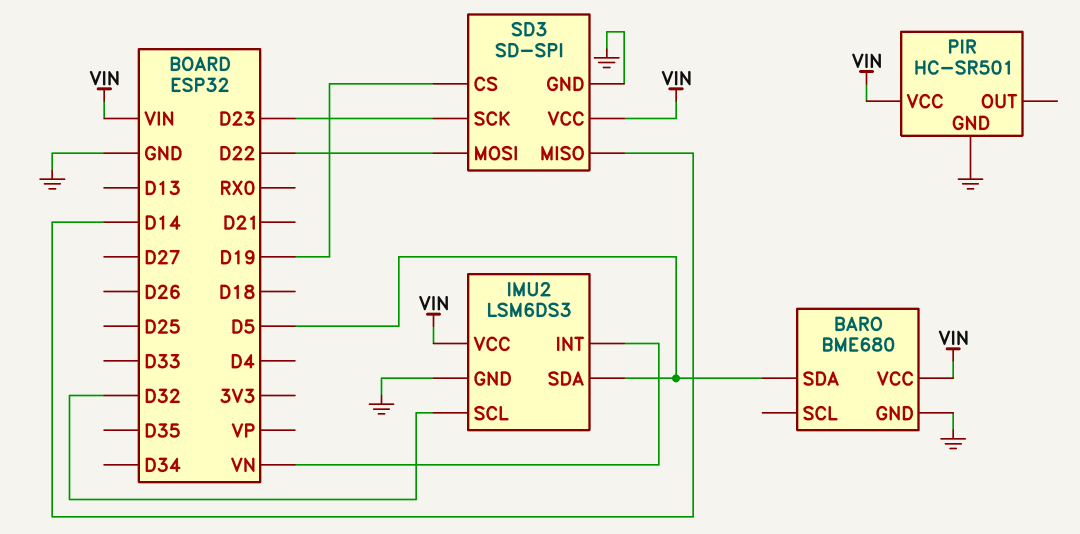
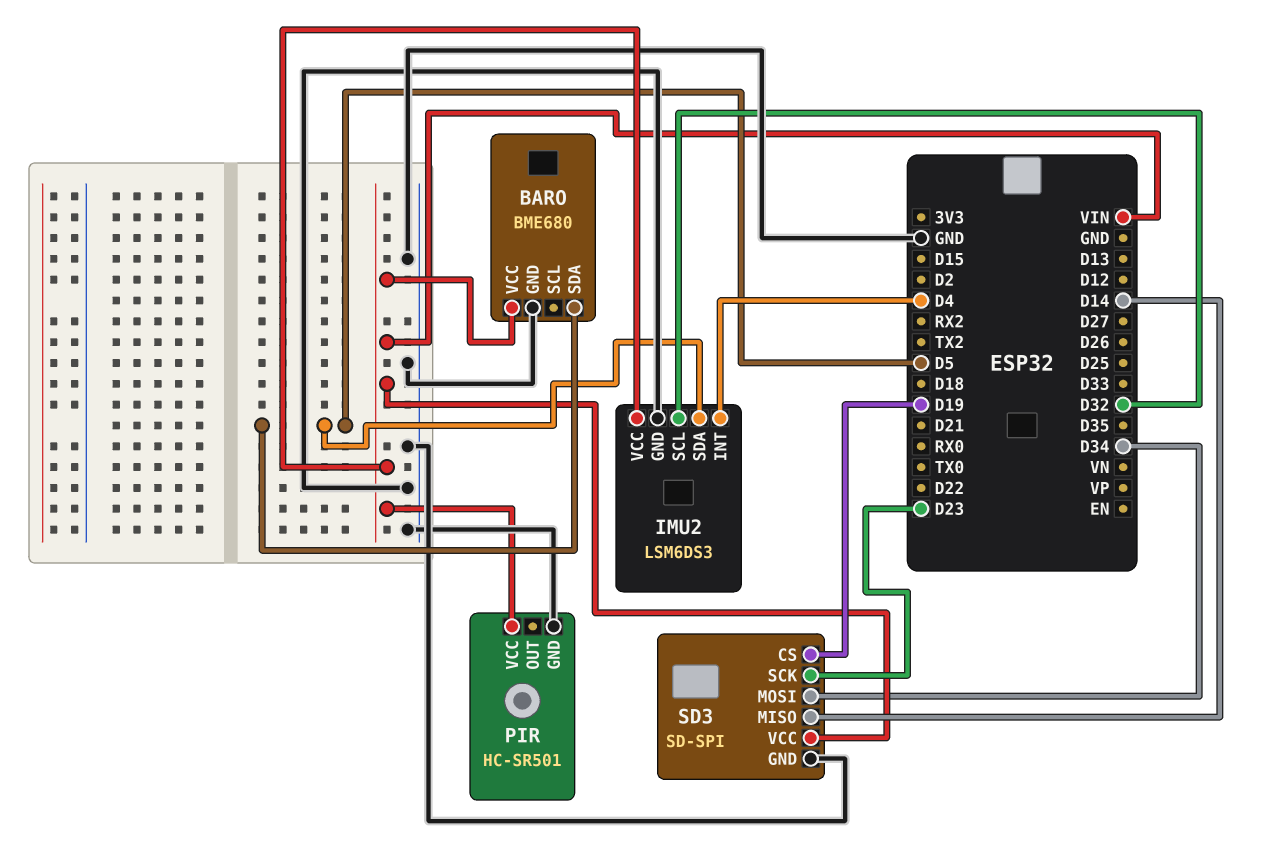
IMU2 pin INT: VN -> D4
SD3 pin MOSI: D22 -> D34

